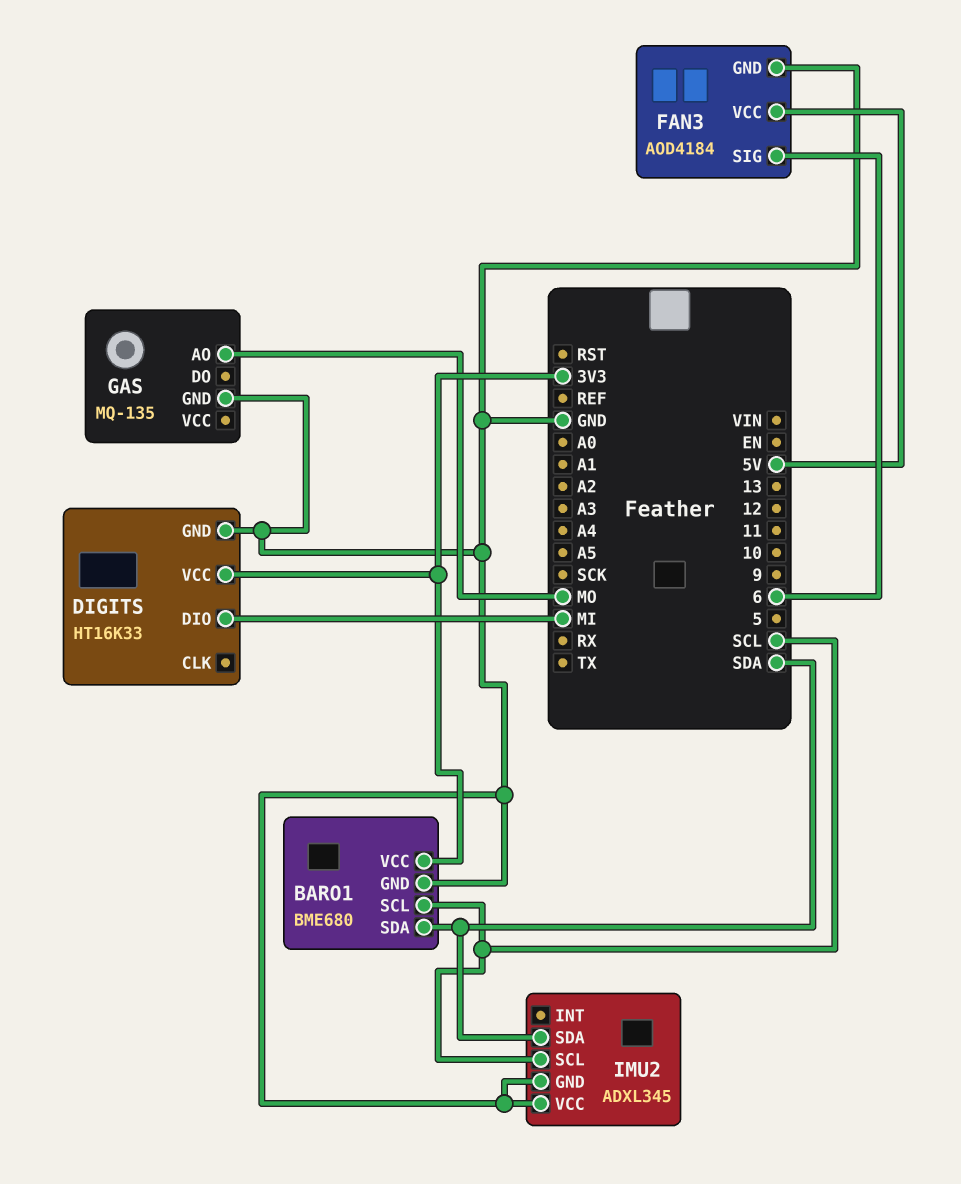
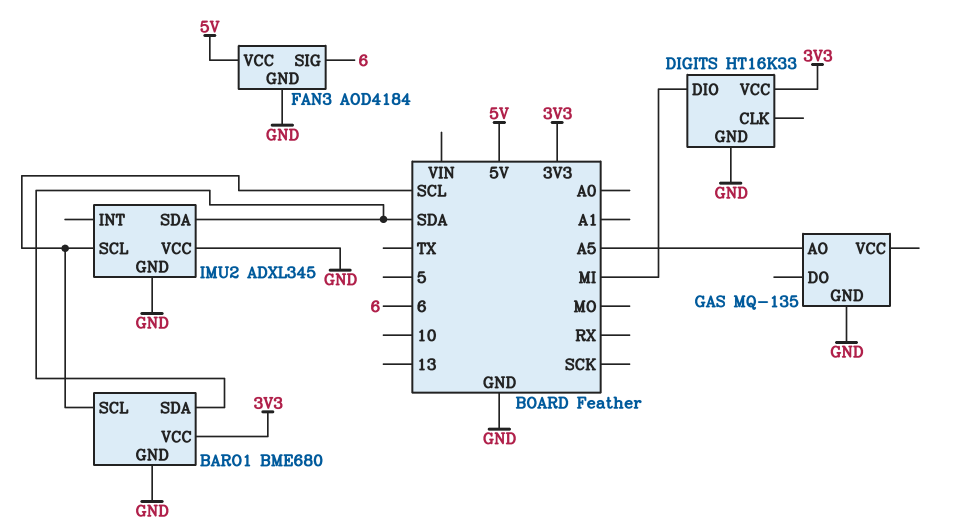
GAS pin AO: MO -> A5

